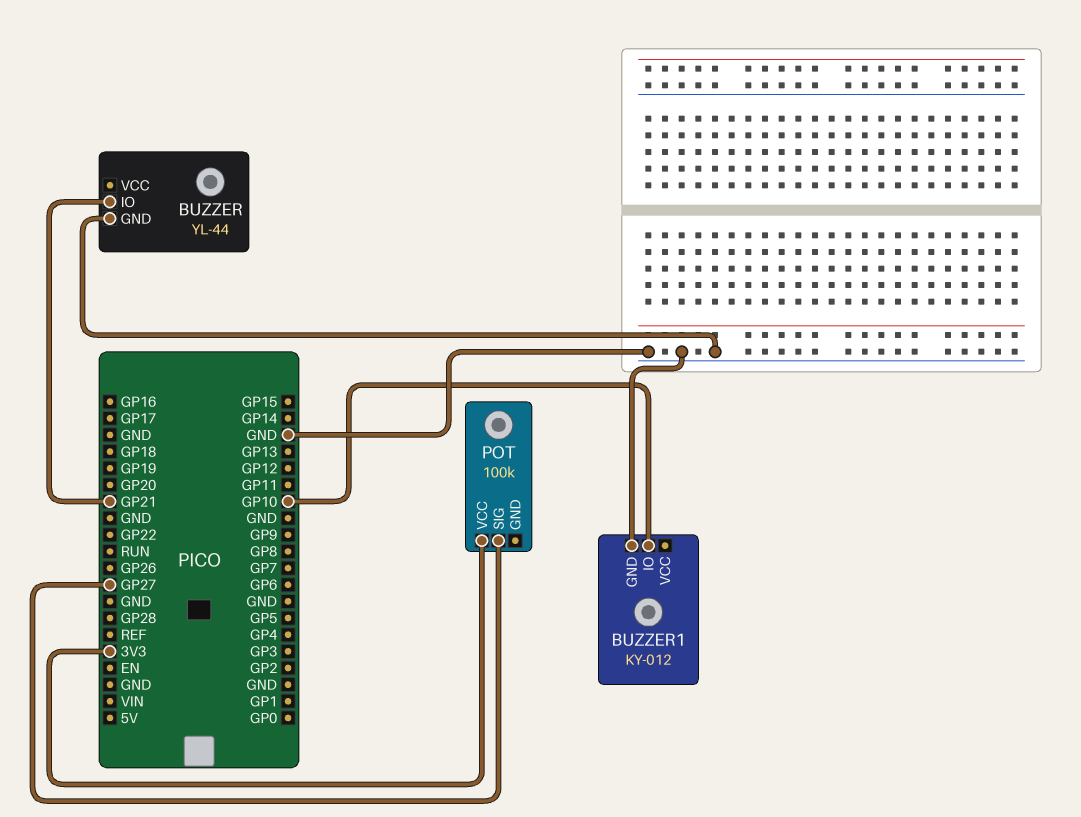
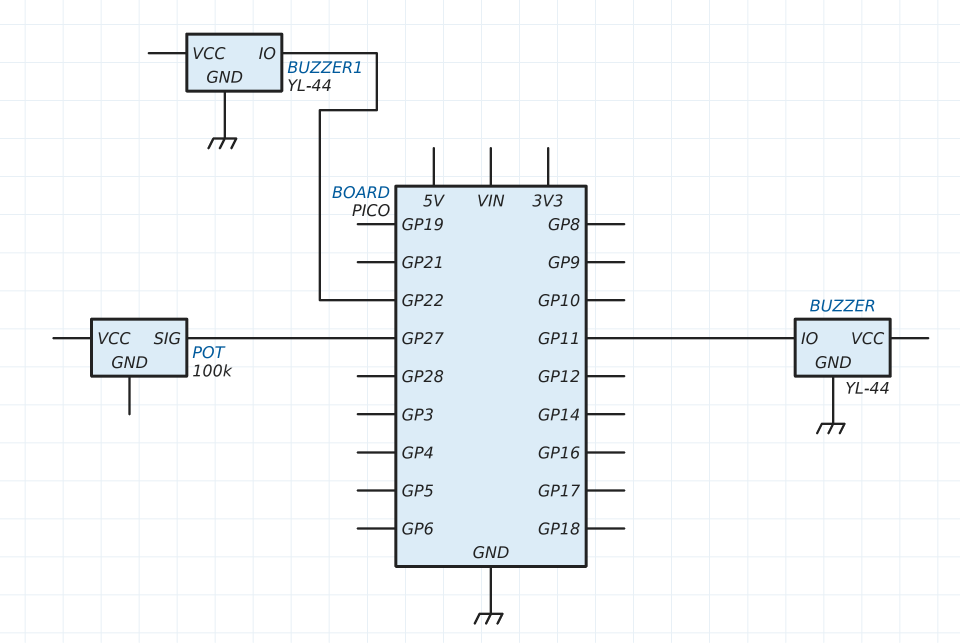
BUZZER pin IO: GP21 -> GP11
BUZZER1: KY-012 -> YL-44
BUZZER1 pin IO: GP10 -> GP22
POT pin VCC: 3V3 -> none

